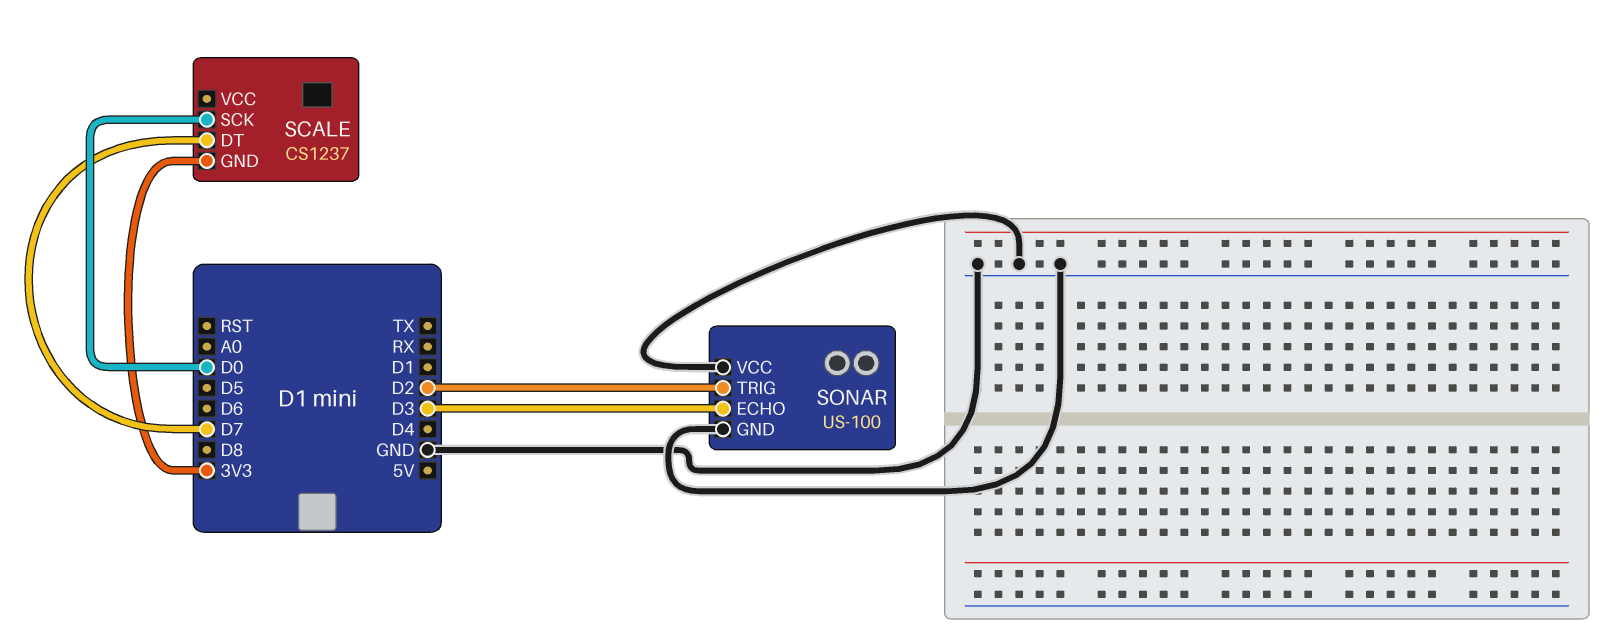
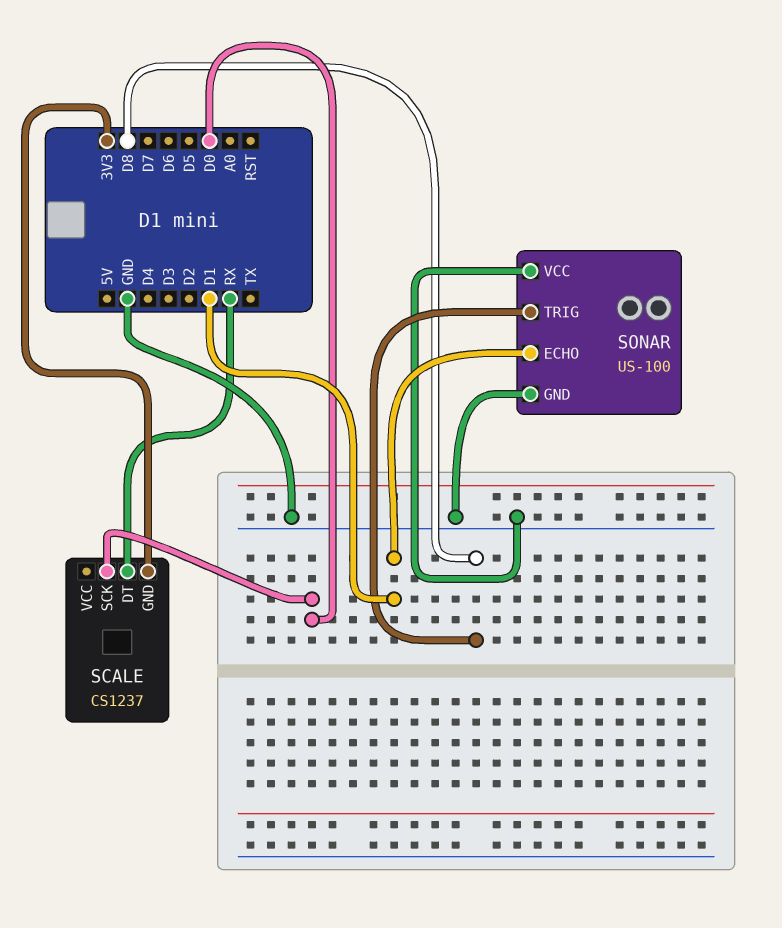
SCALE pin DT: D7 -> RX
SONAR pin ECHO: D3 -> D1
SONAR pin TRIG: D2 -> D8

